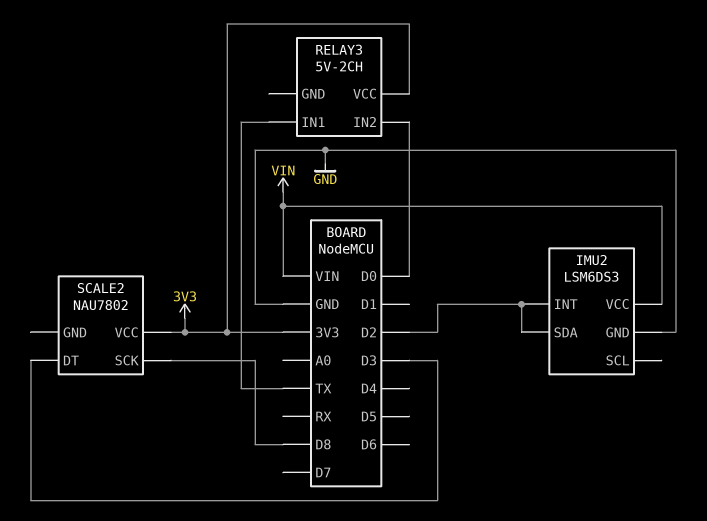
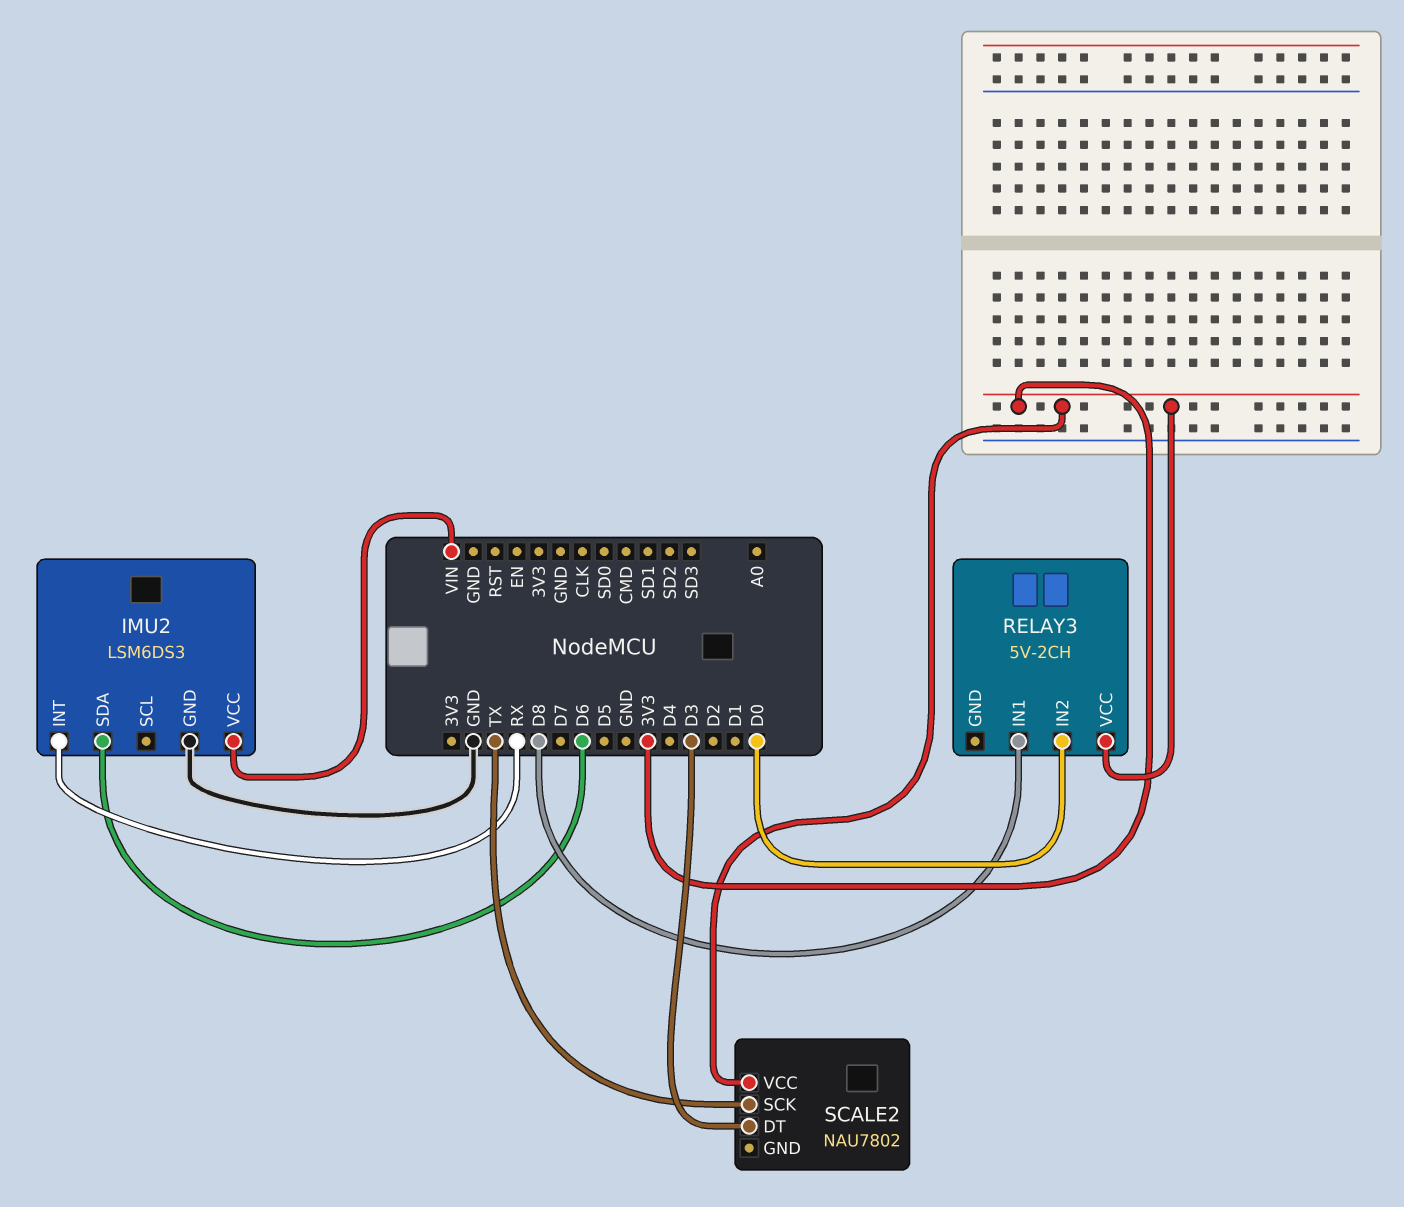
IMU2 pin INT: D2 -> RX
IMU2 pin SDA: D2 -> D6
RELAY3 pin IN1: TX -> D8
SCALE2 pin SCK: D8 -> TX

